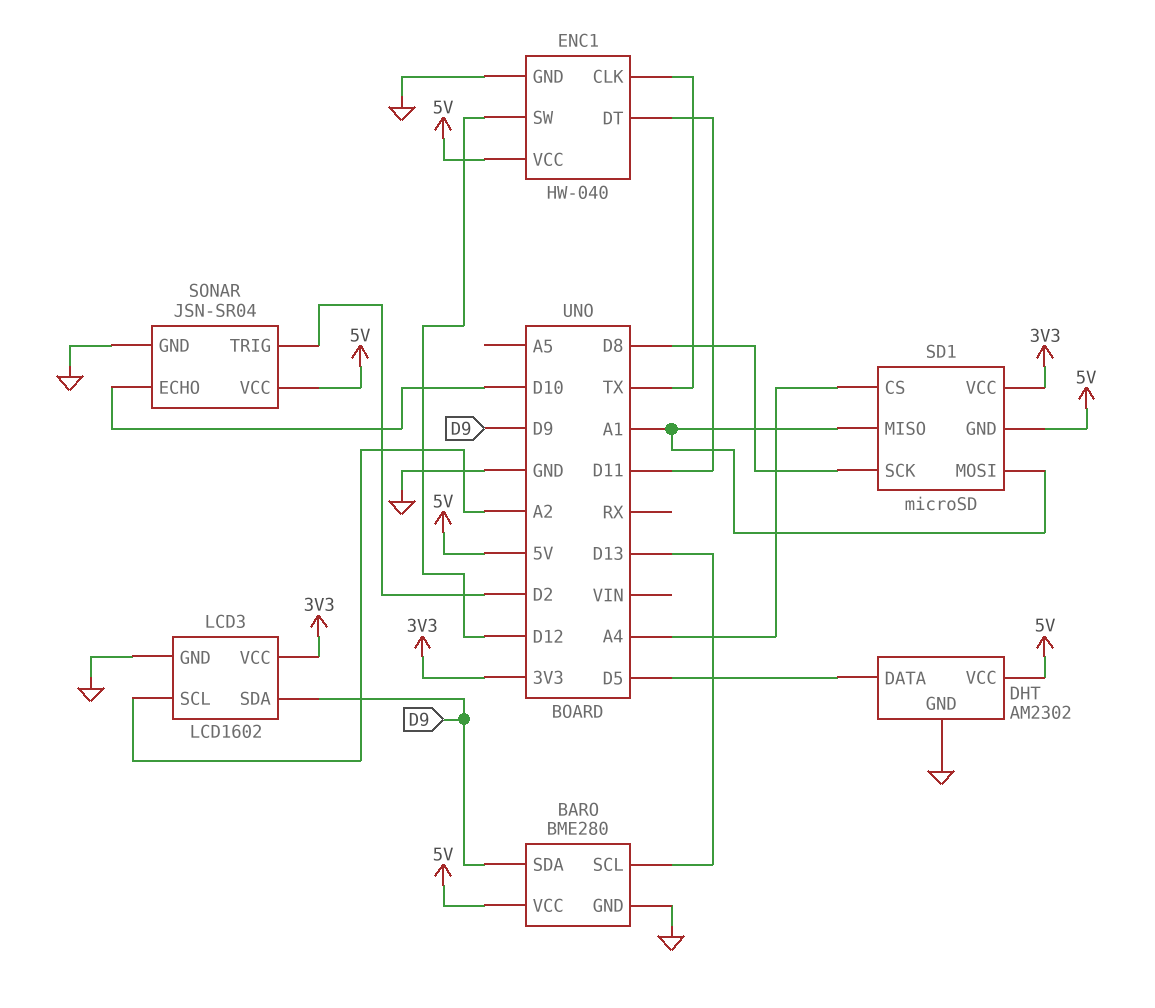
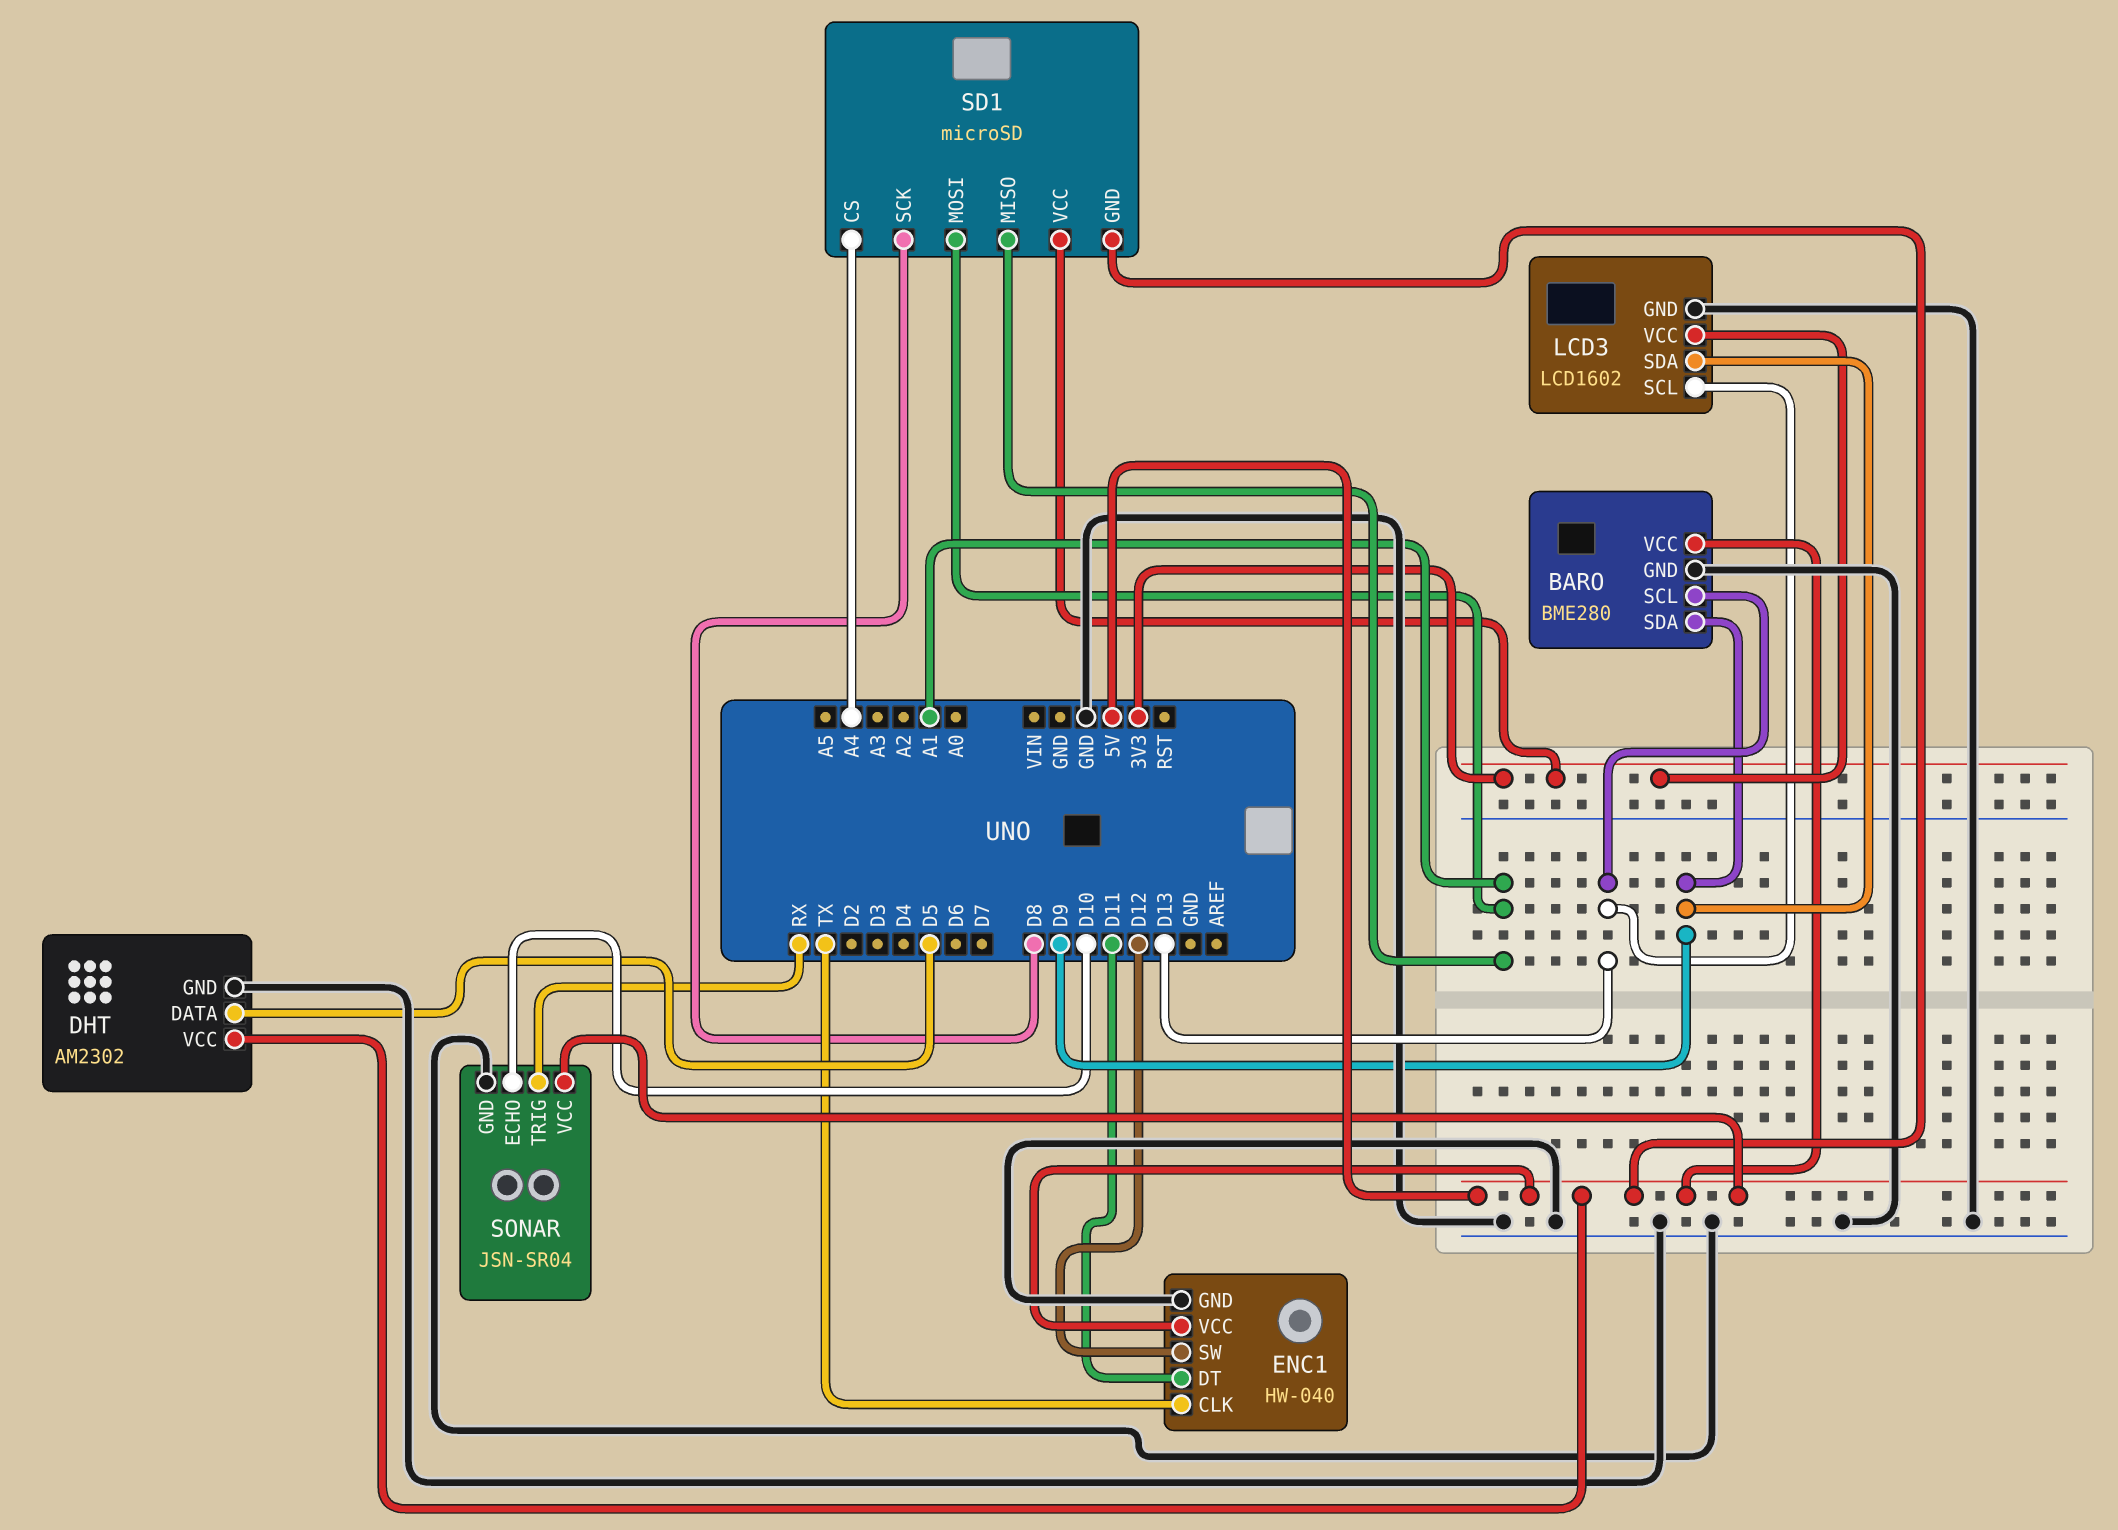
LCD3 pin SCL: A2 -> D13
SONAR pin TRIG: D2 -> RX

